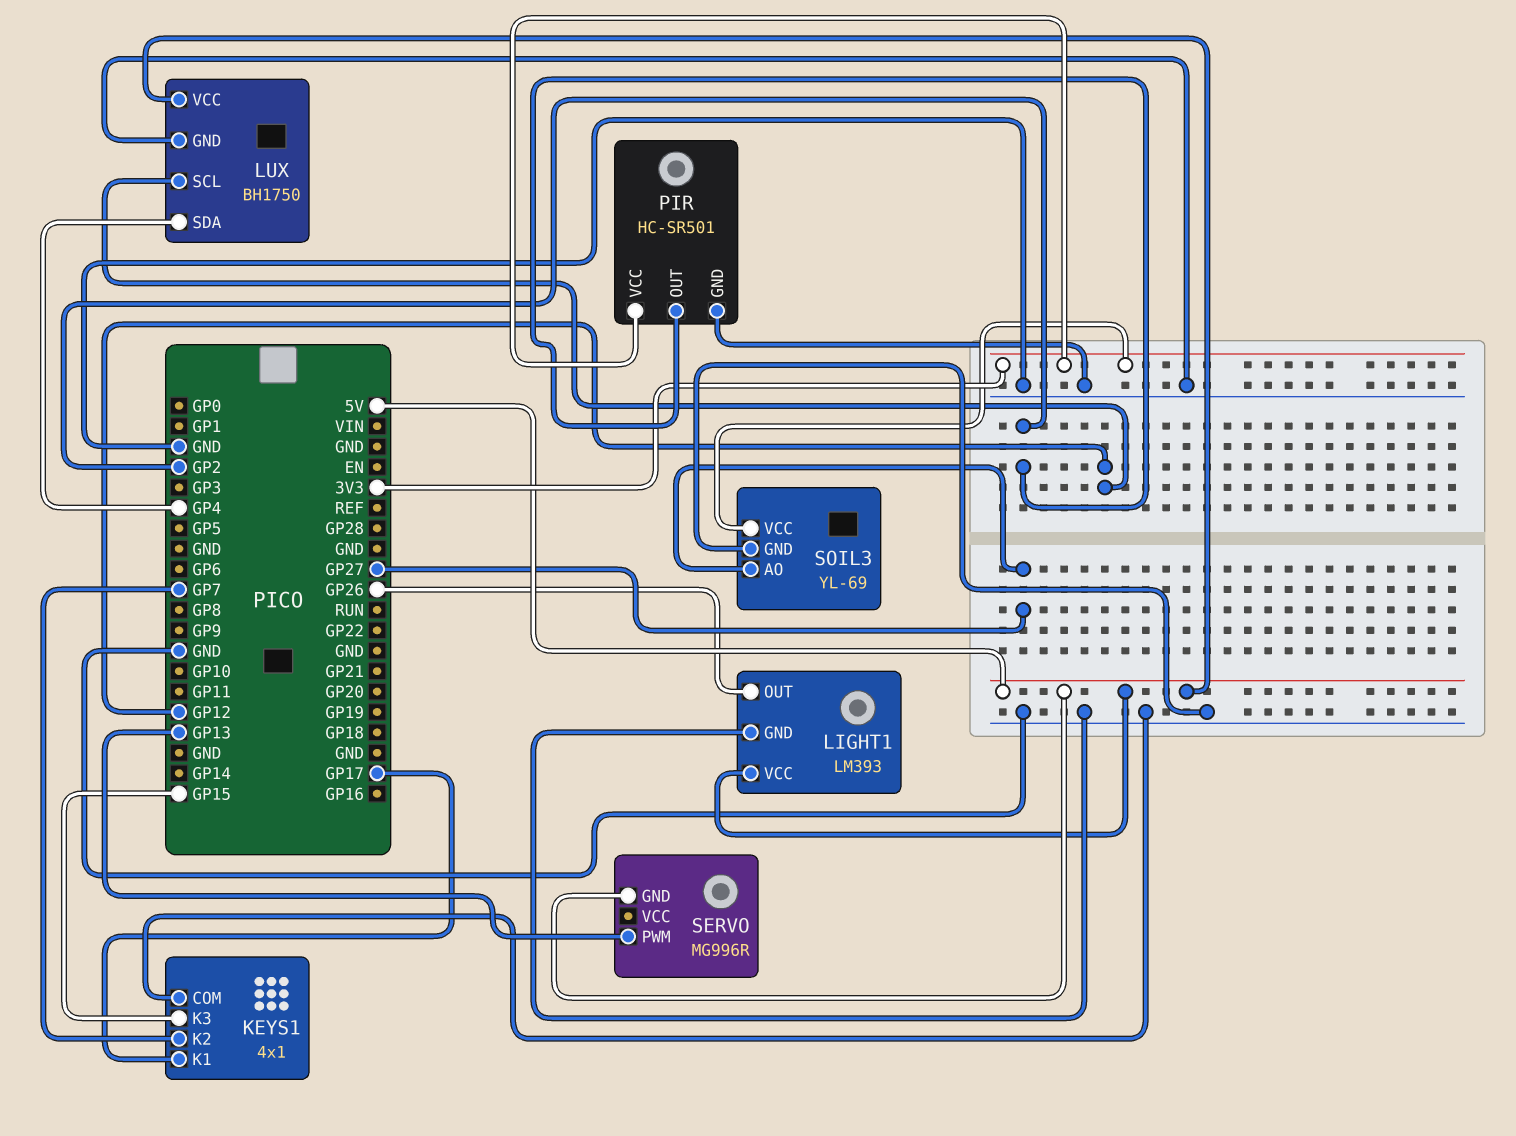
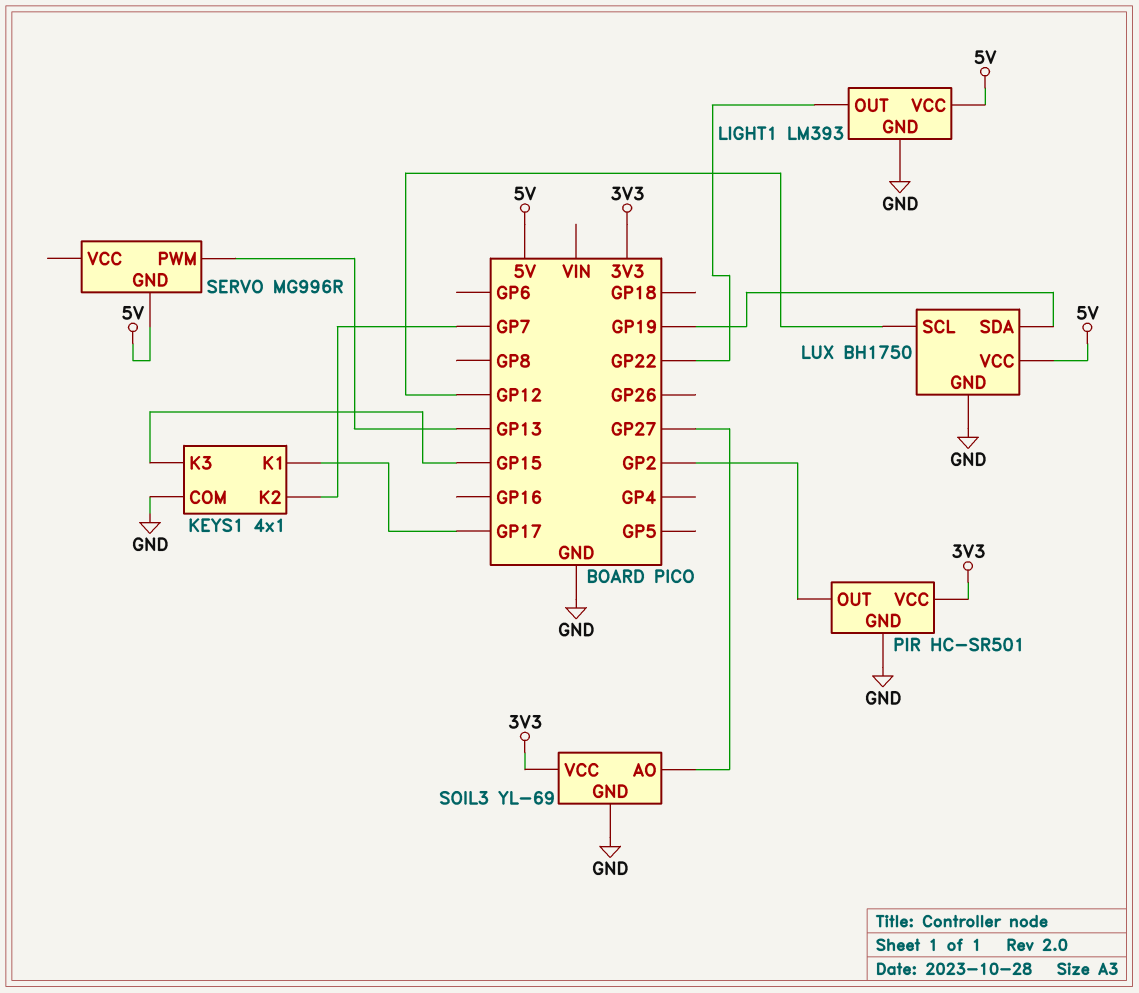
LIGHT1 pin OUT: GP26 -> GP22
LUX pin SDA: GP4 -> GP19

